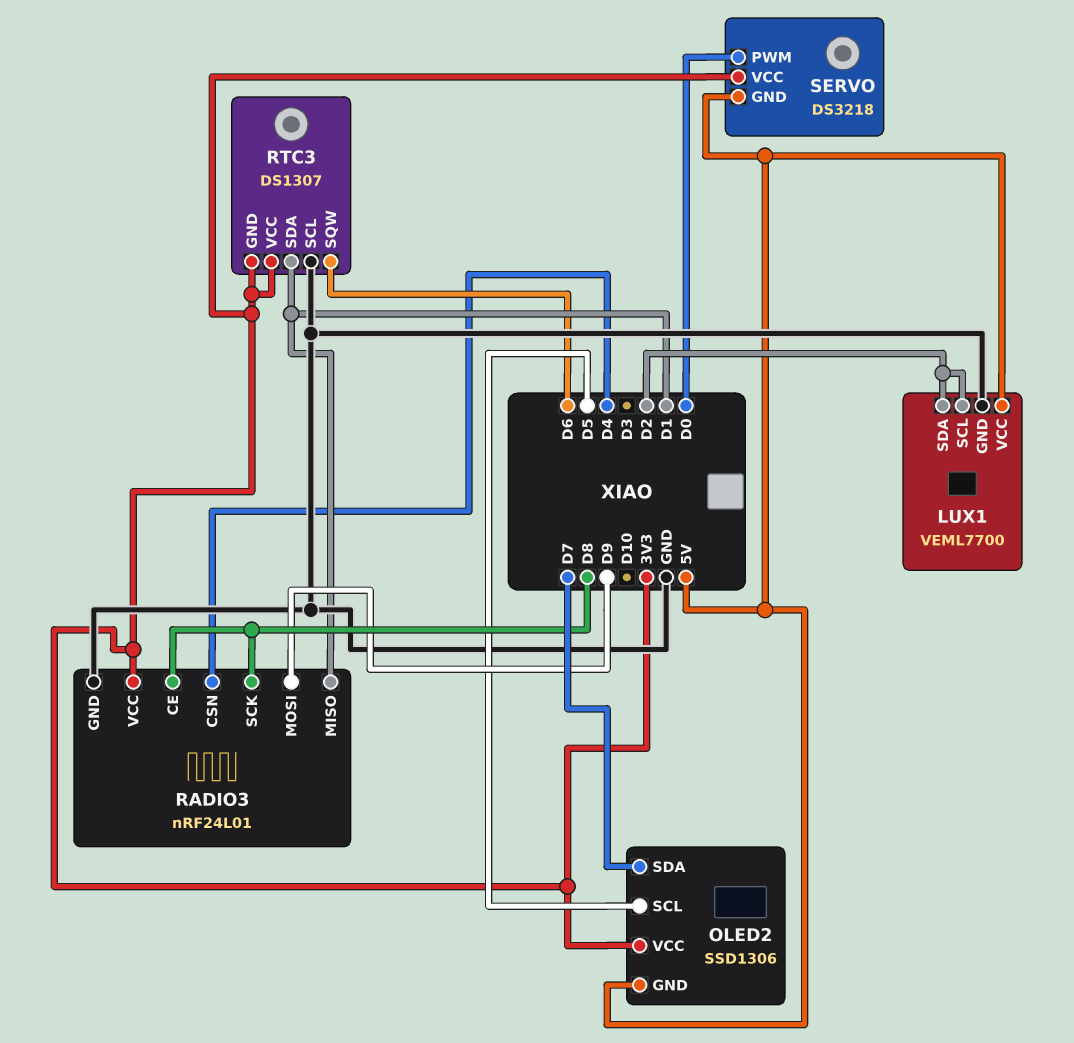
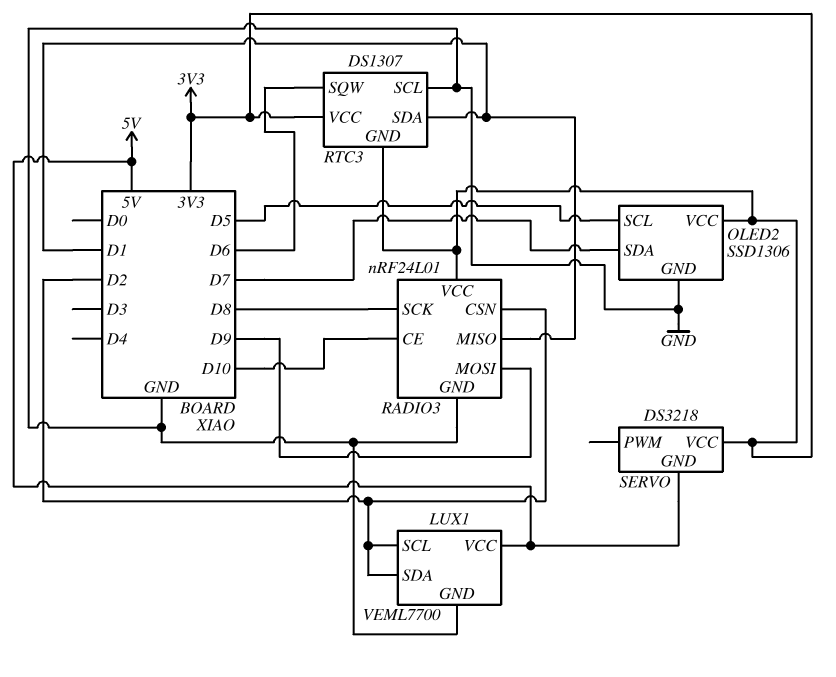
OLED2 pin GND: 5V -> GND
RADIO3 pin CE: D8 -> D10
RADIO3 pin CSN: D4 -> D2
SERVO pin PWM: D0 -> none

